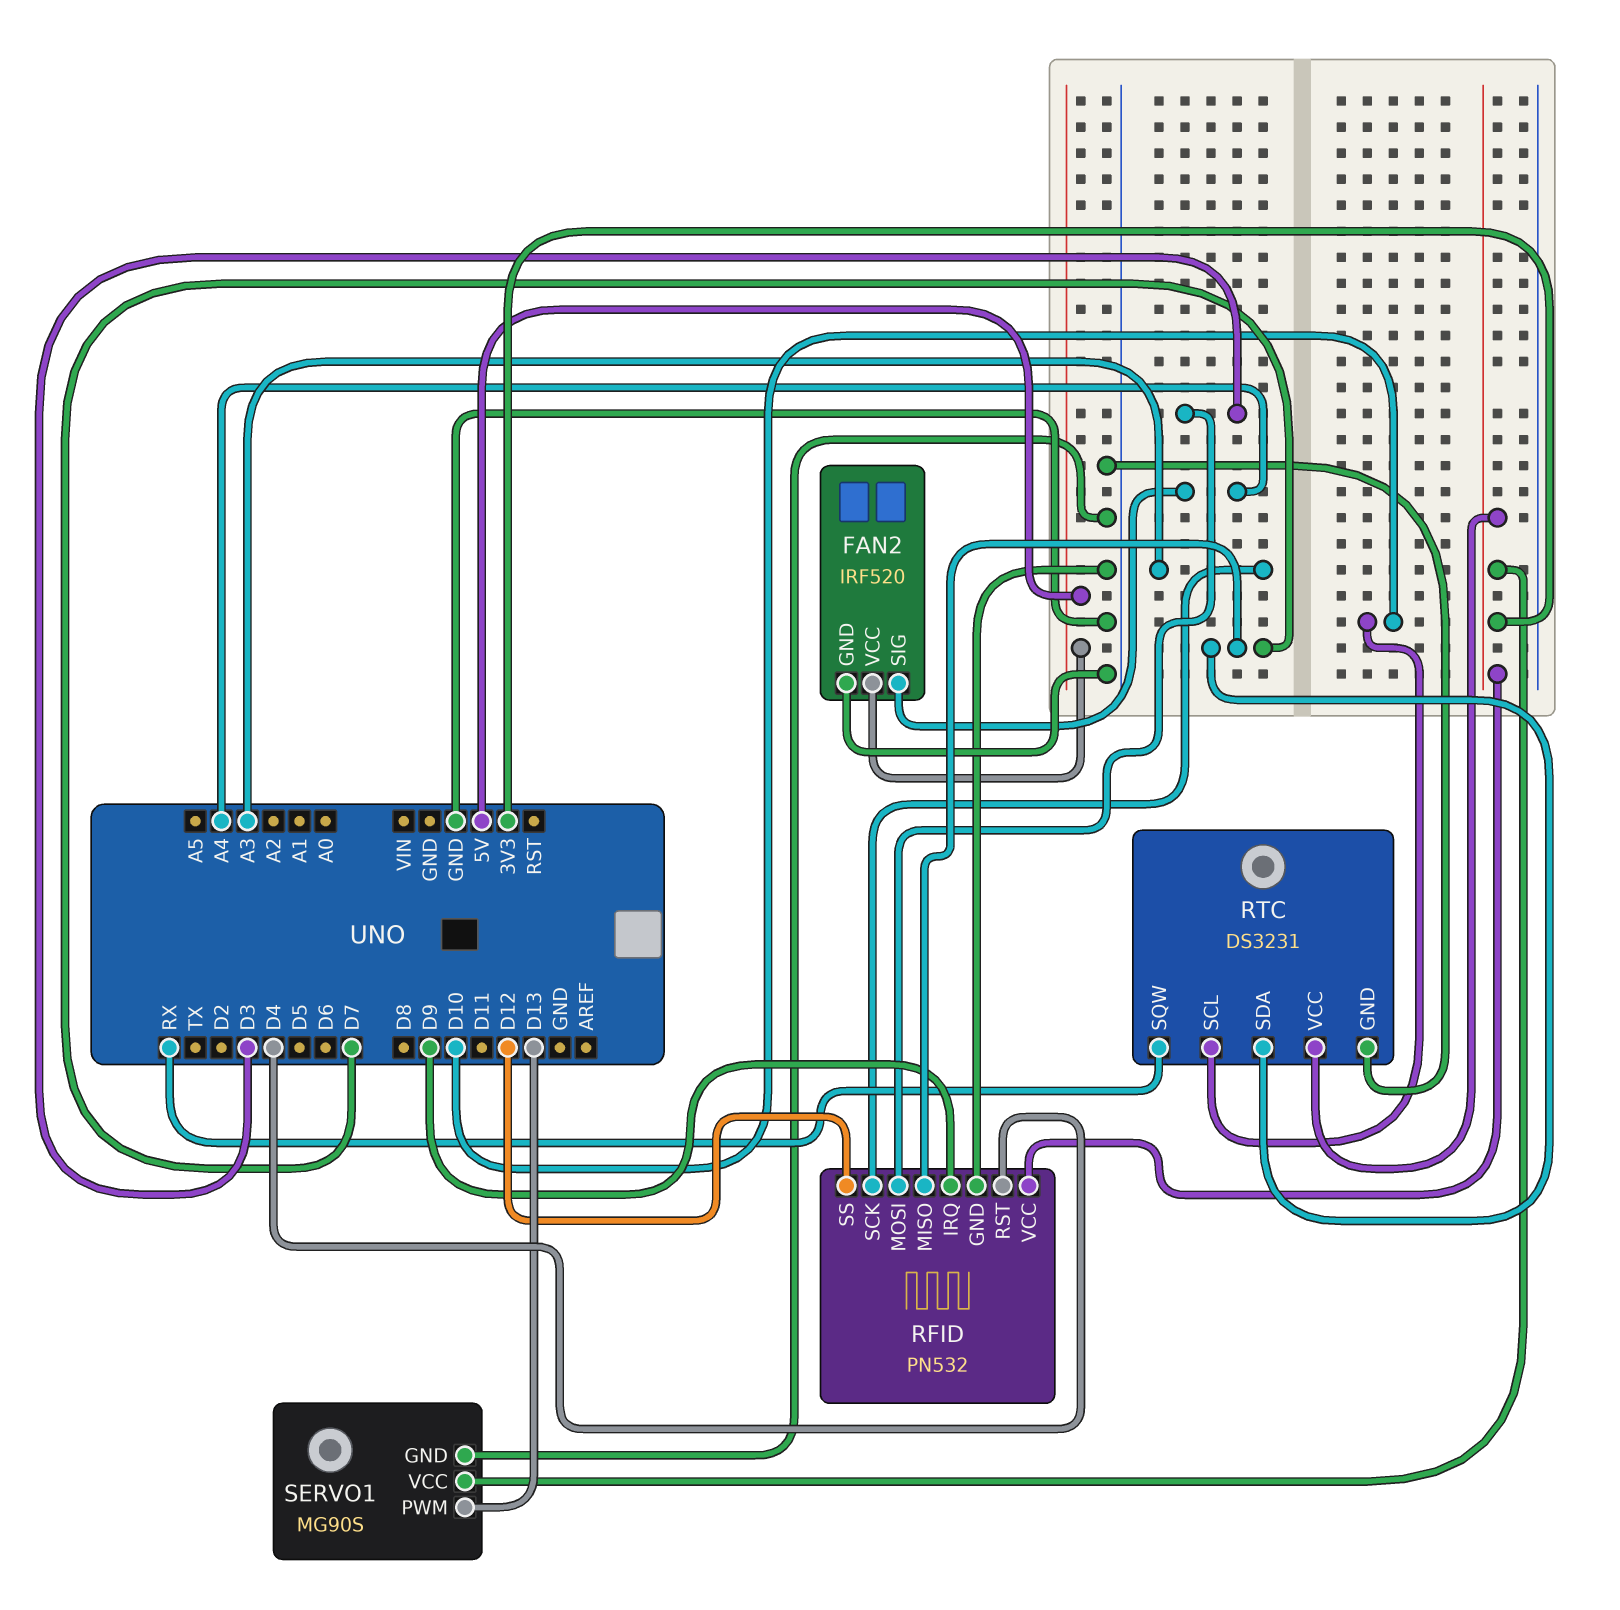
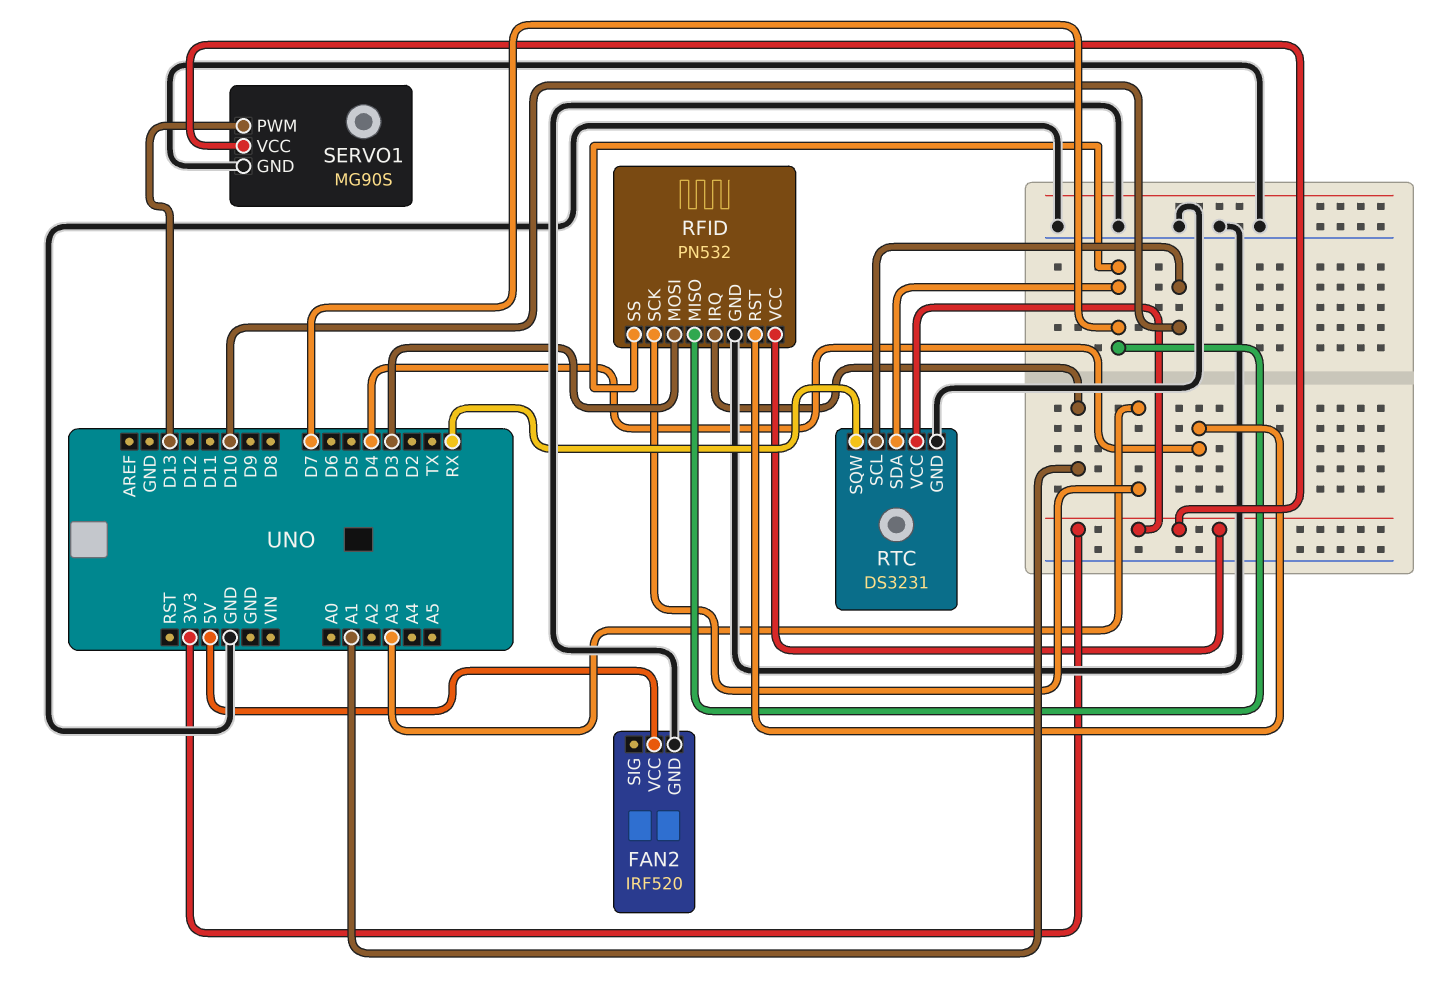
FAN2 pin SIG: A4 -> none
RFID pin IRQ: D9 -> A1
RFID pin SS: D12 -> D7

